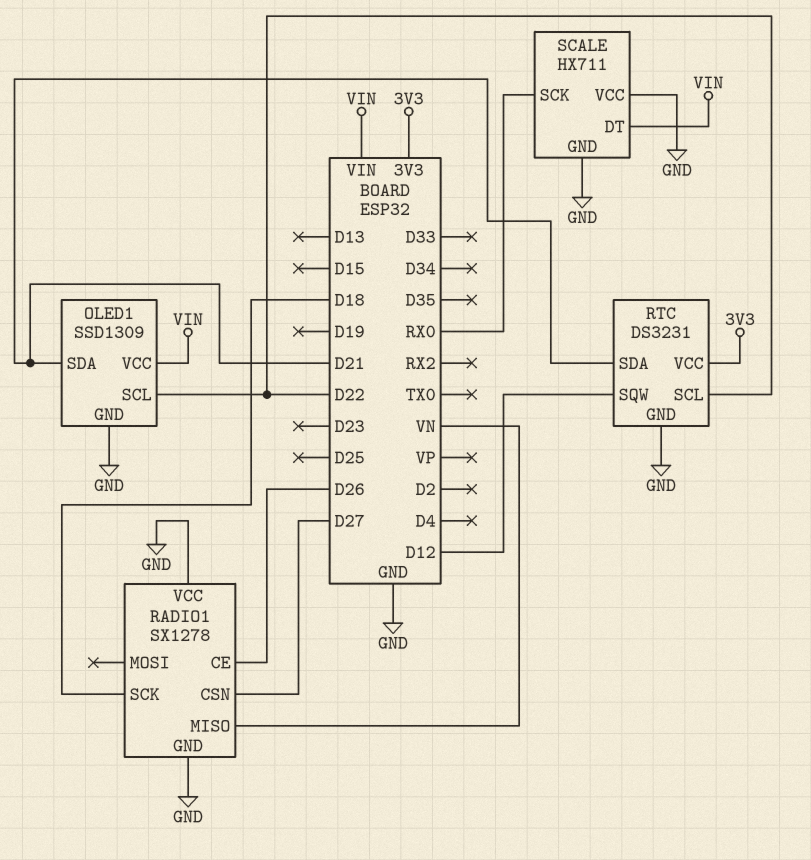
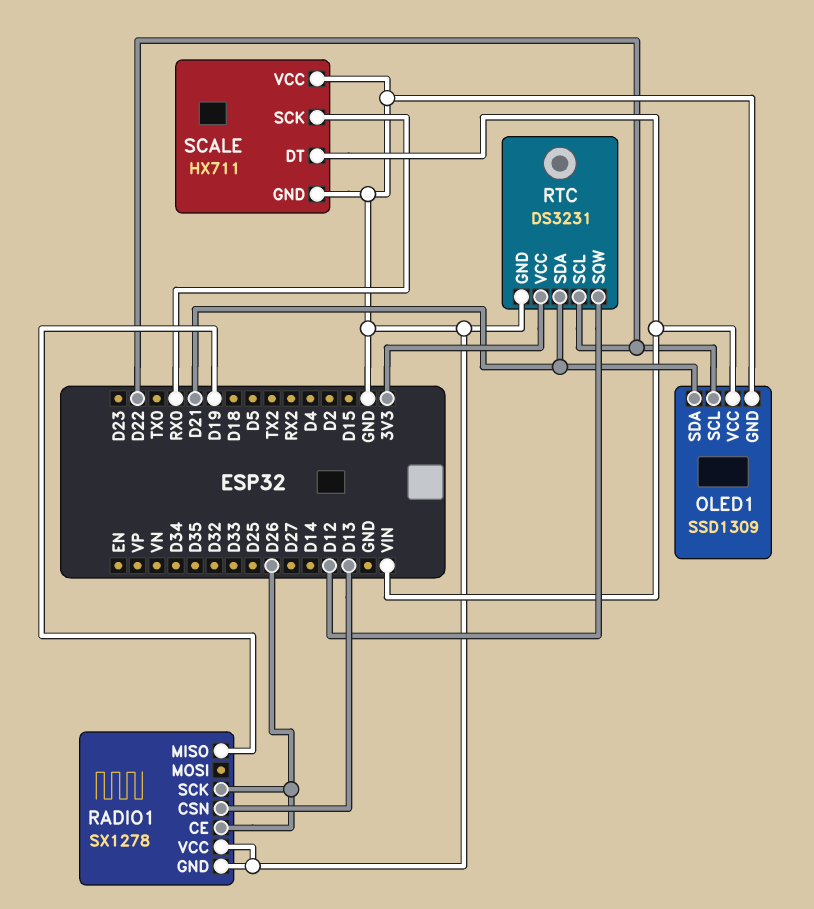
RADIO1 pin CSN: D27 -> D13
RADIO1 pin MISO: VN -> D19
RADIO1 pin SCK: D18 -> D26

